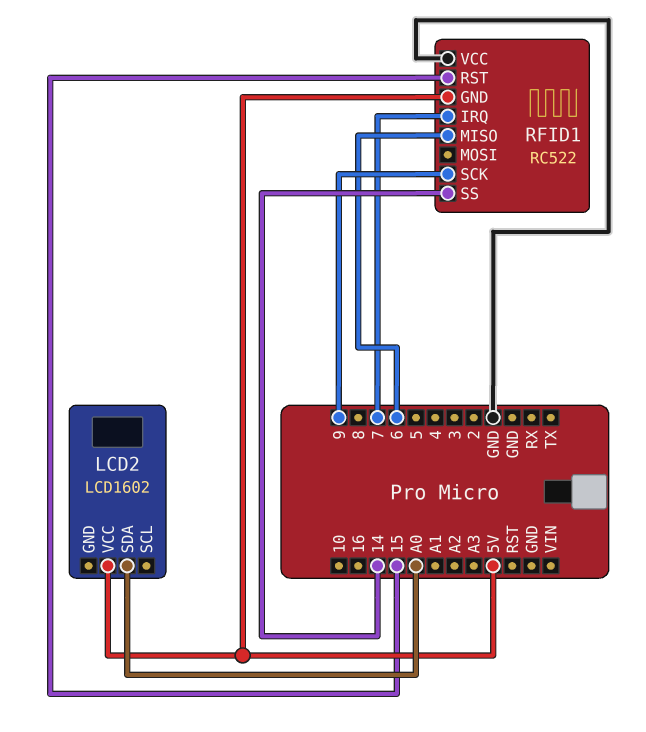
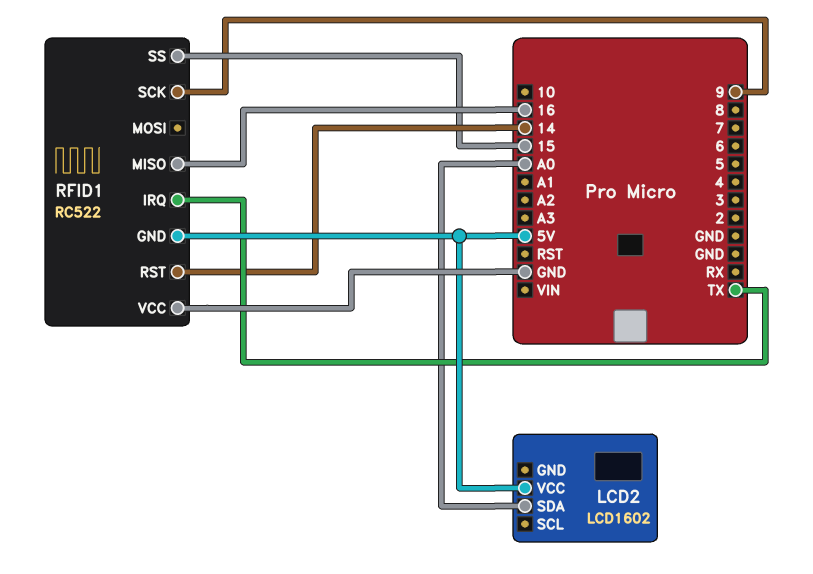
RFID1 pin IRQ: 7 -> TX
RFID1 pin MISO: 6 -> 16
RFID1 pin RST: 15 -> 14
RFID1 pin SS: 14 -> 15

